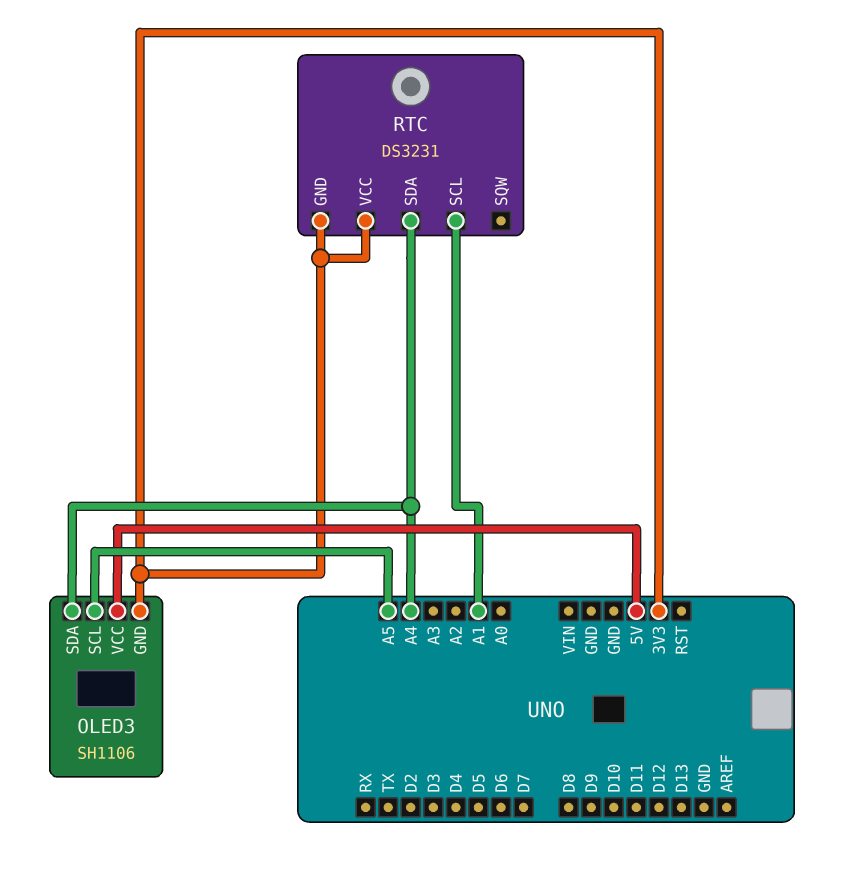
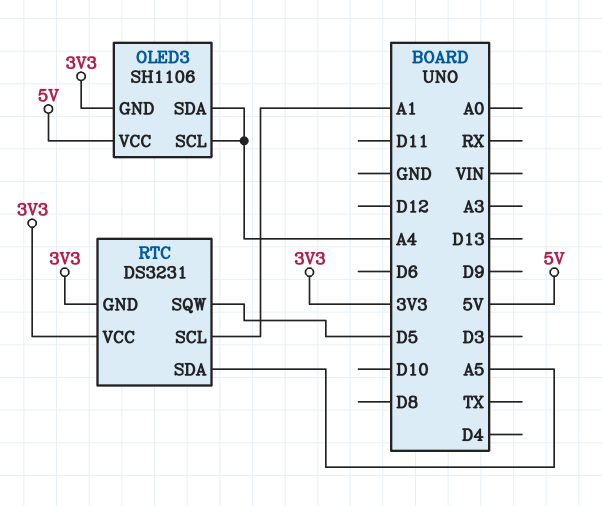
OLED3 pin SCL: A5 -> A4
RTC pin SDA: A4 -> A5
RTC pin SQW: none -> D5

